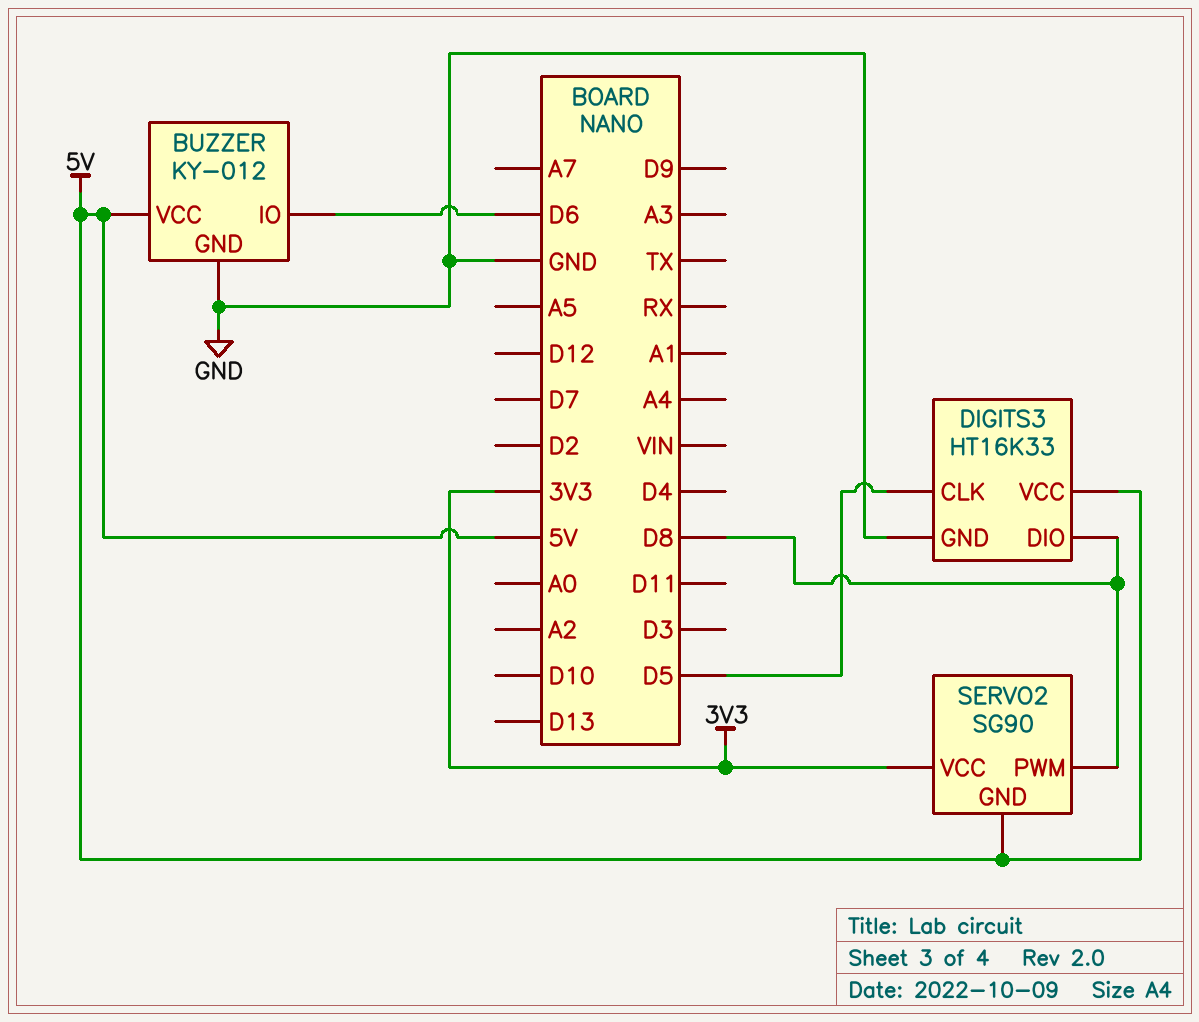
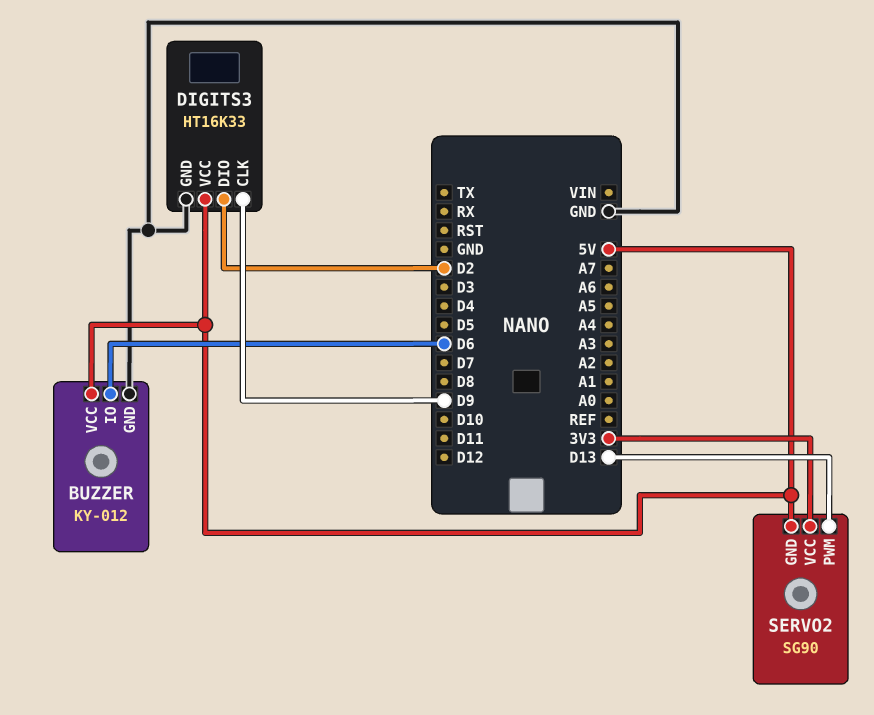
DIGITS3 pin CLK: D5 -> D9
DIGITS3 pin DIO: D8 -> D2
SERVO2 pin PWM: D8 -> D13

